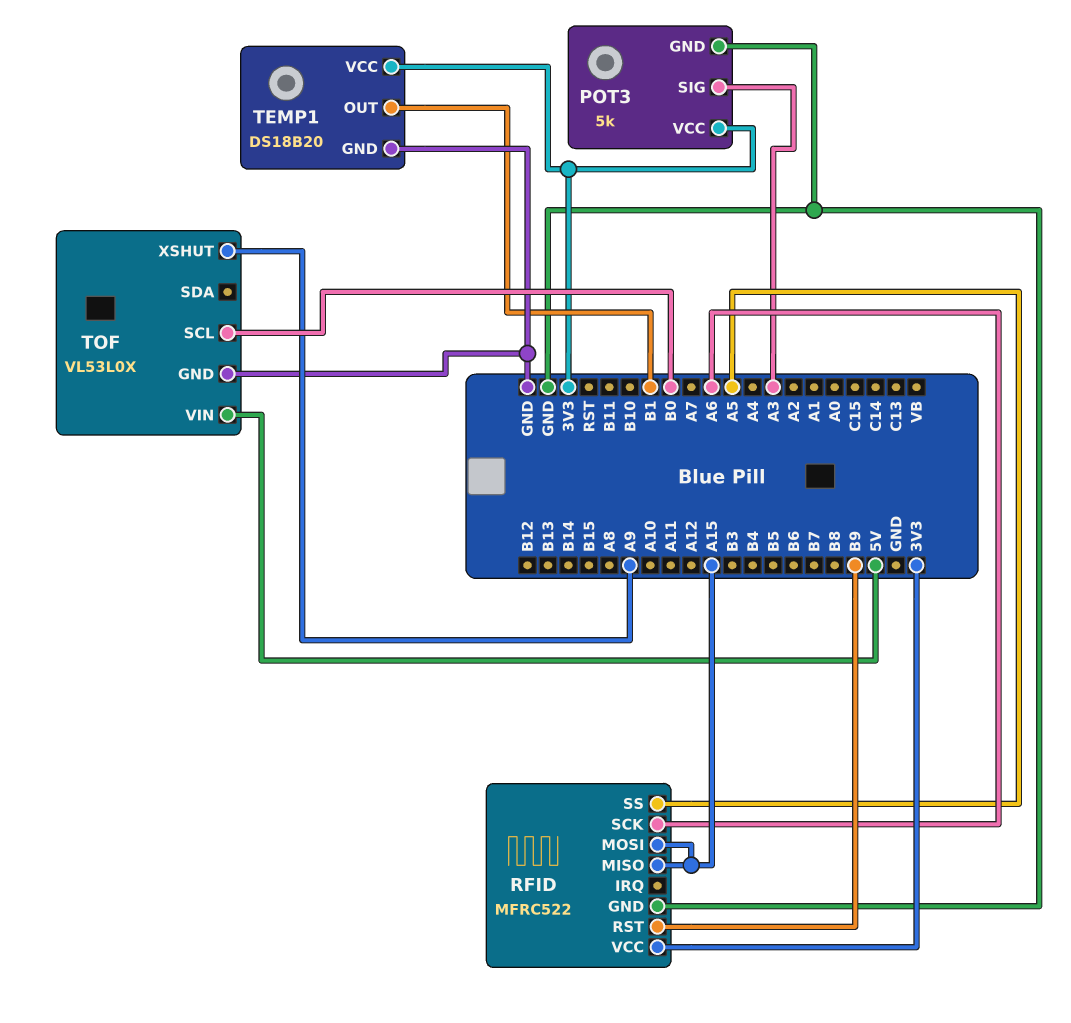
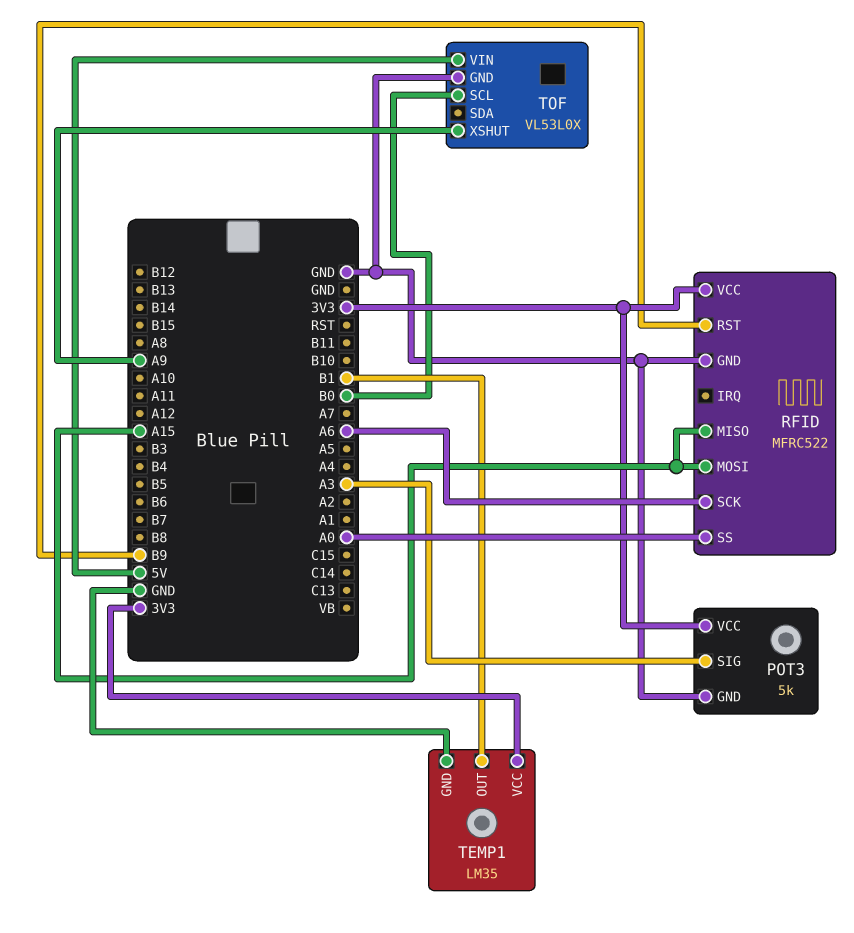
RFID pin SS: A5 -> A0
TEMP1: DS18B20 -> LM35

